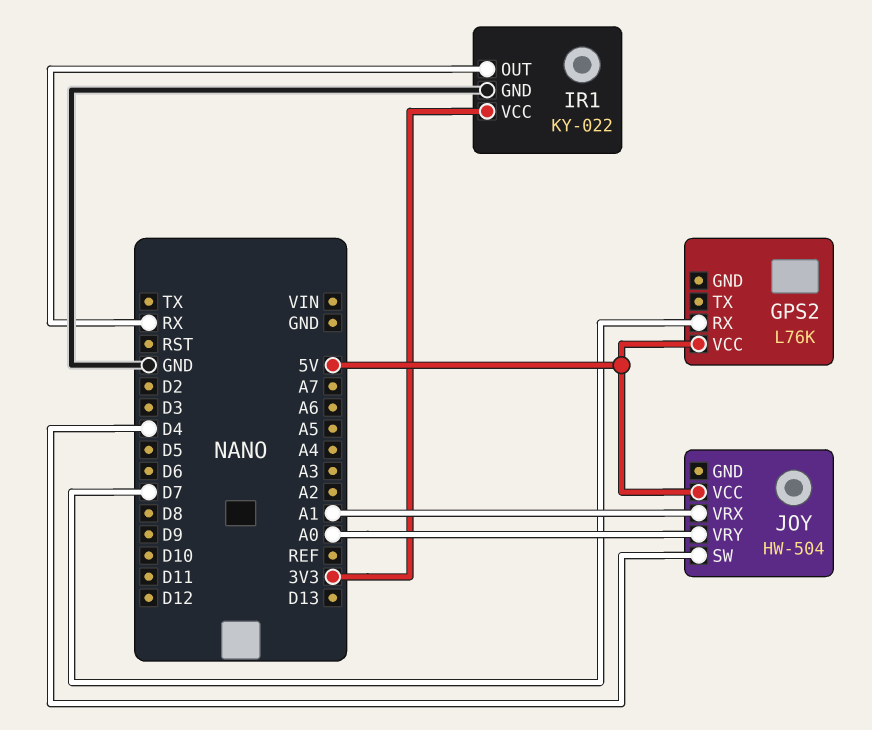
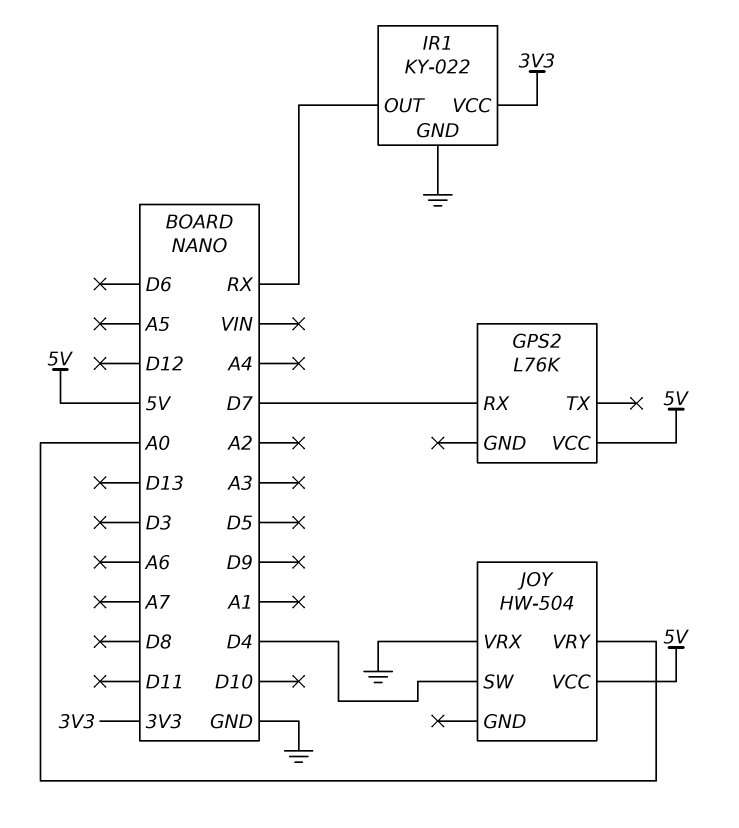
JOY pin VRX: A1 -> GND

